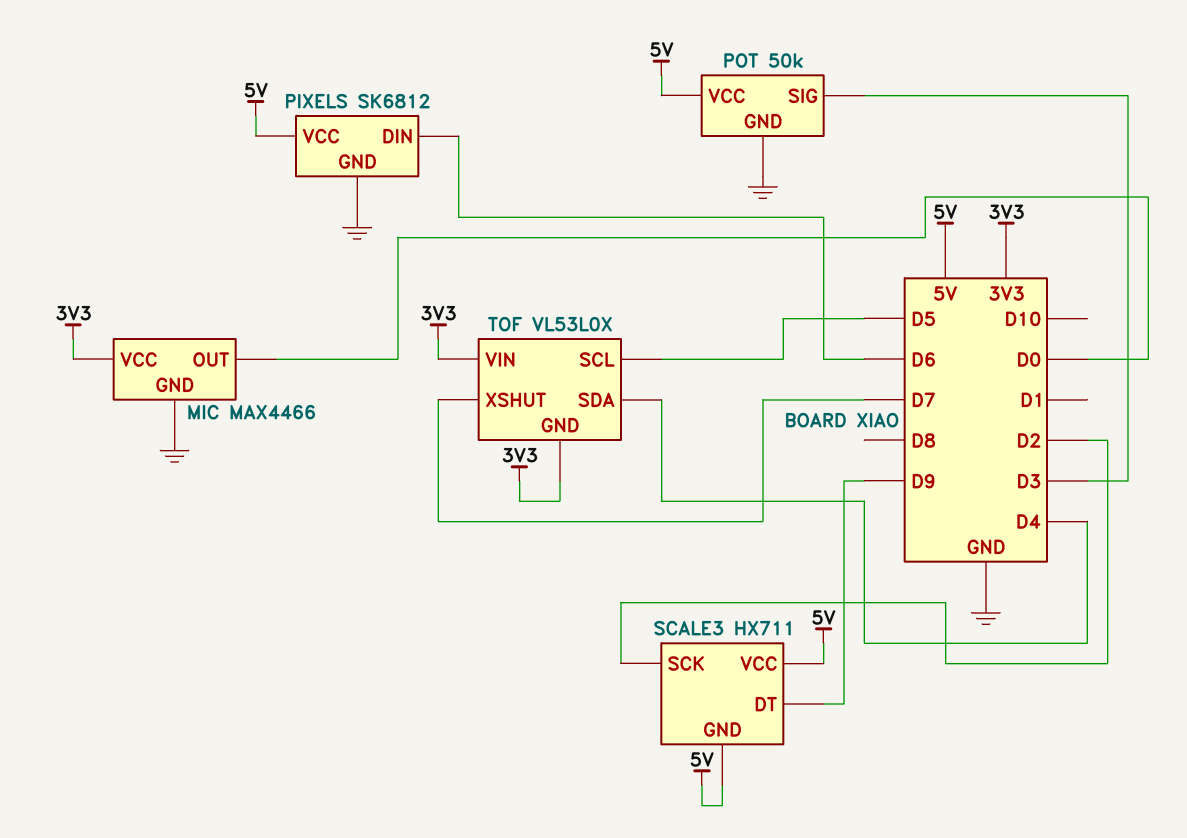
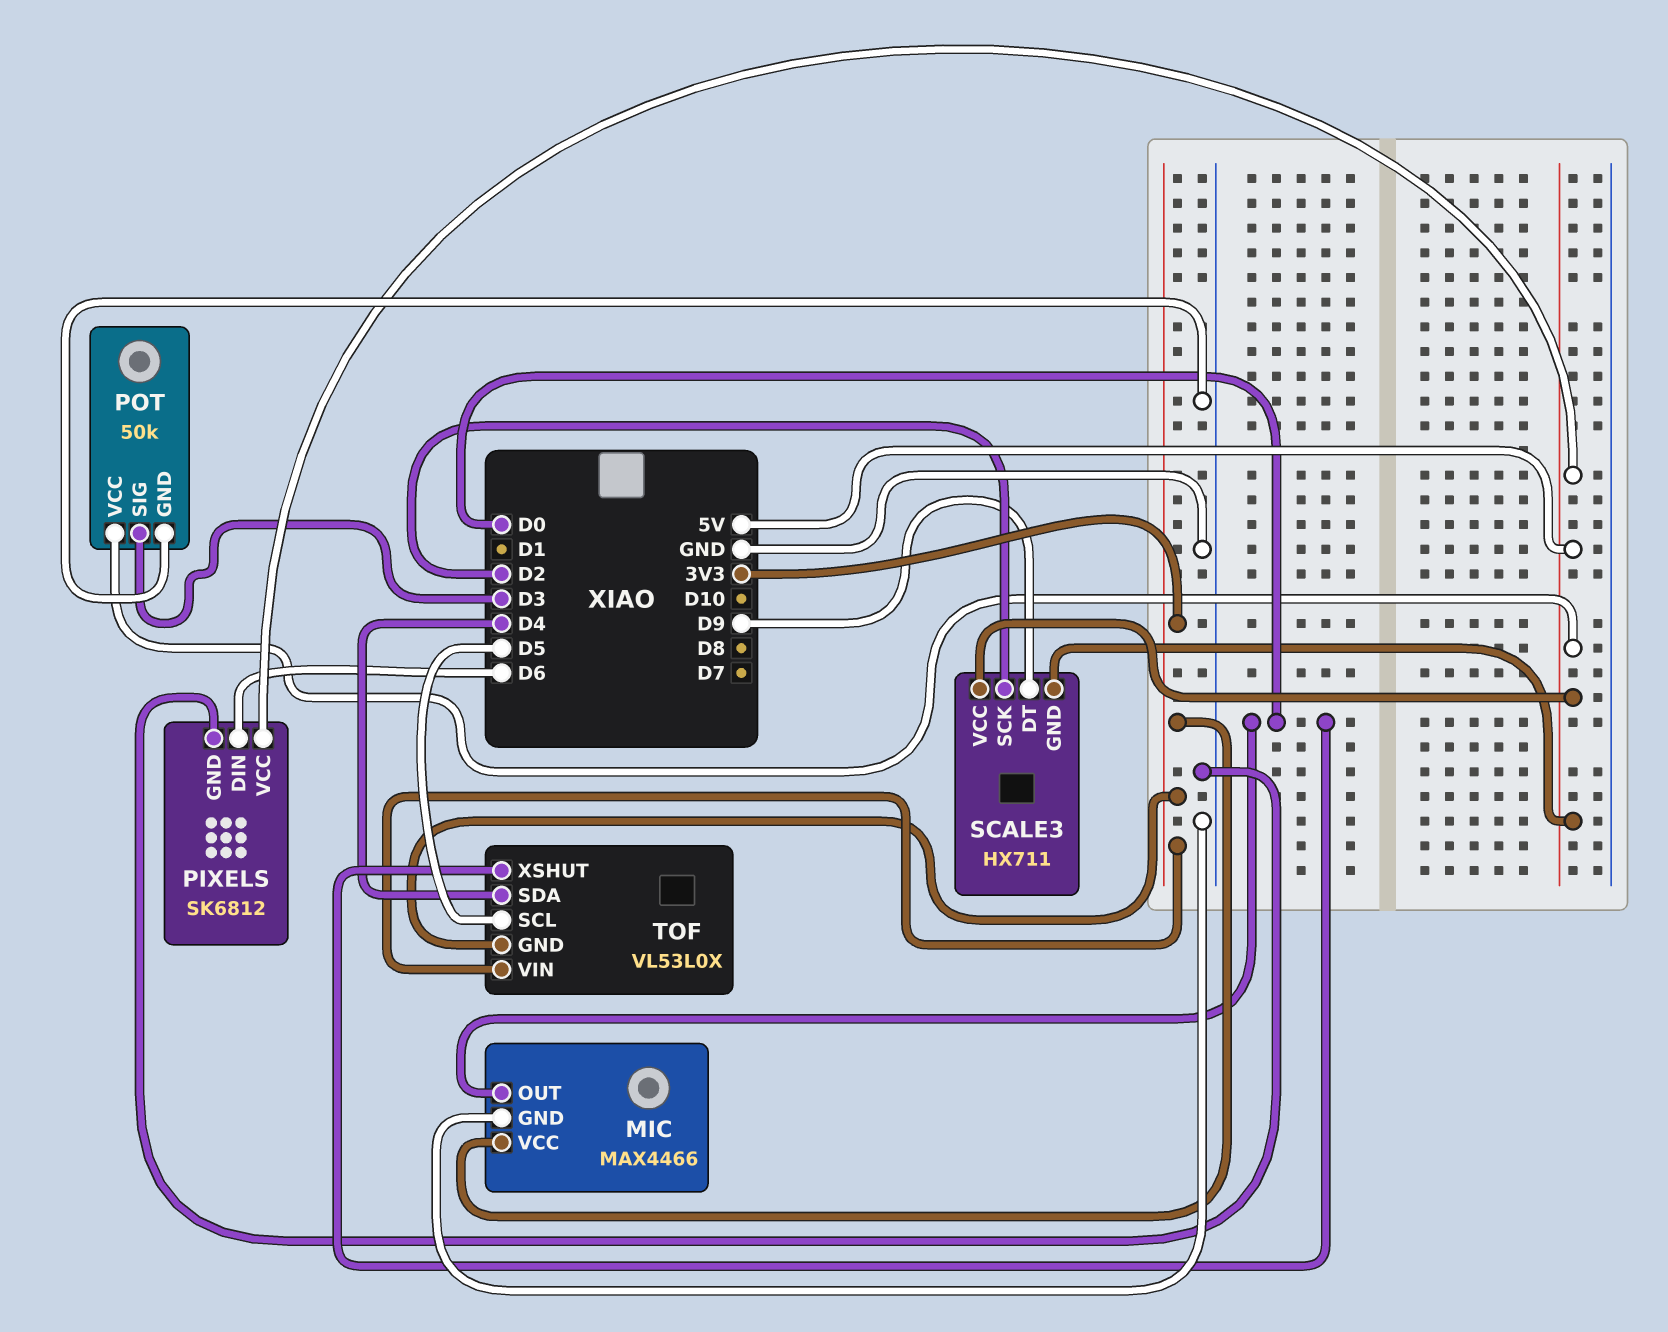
TOF pin XSHUT: D7 -> D0

